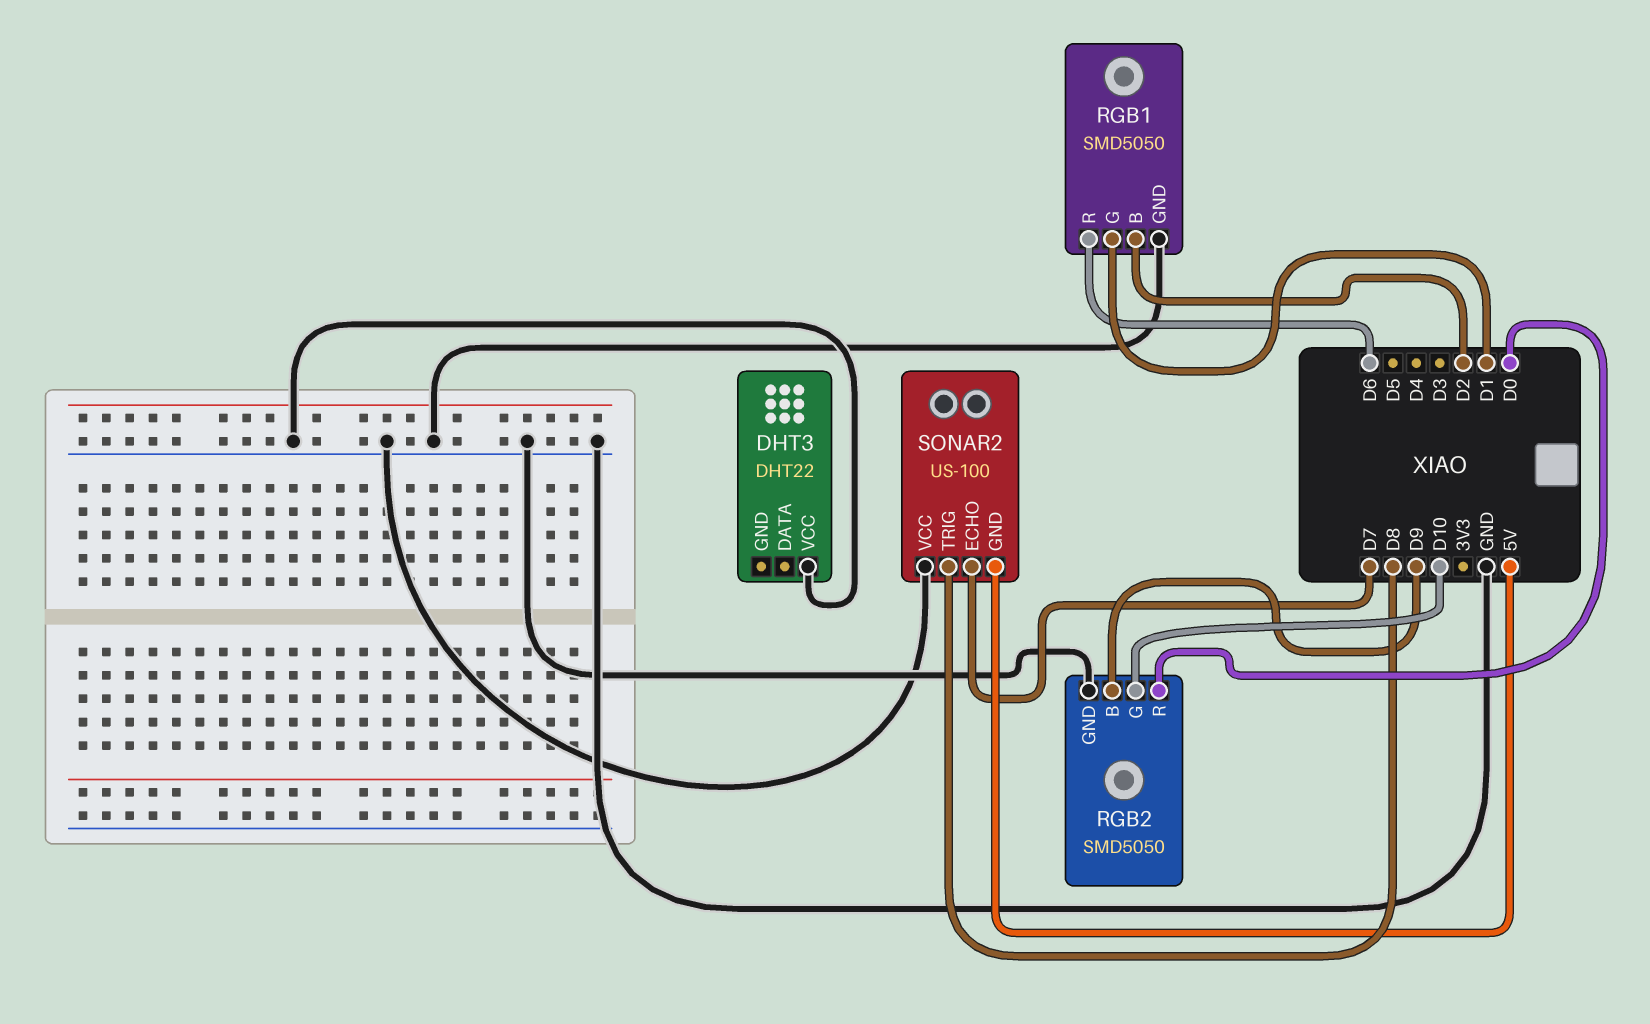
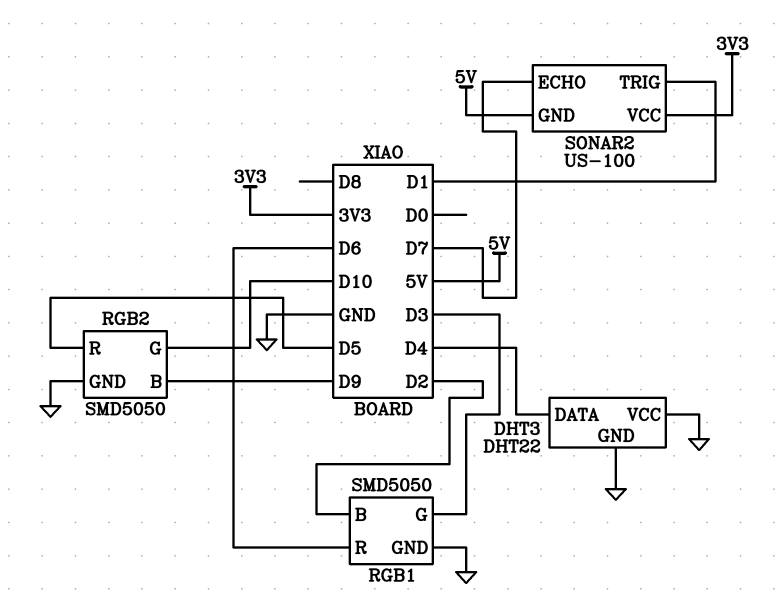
DHT3 pin DATA: none -> D4
DHT3 pin GND: none -> GND
RGB1 pin G: D1 -> D3
RGB2 pin R: D0 -> D5
SONAR2 pin TRIG: D8 -> D1
SONAR2 pin VCC: GND -> 3V3

